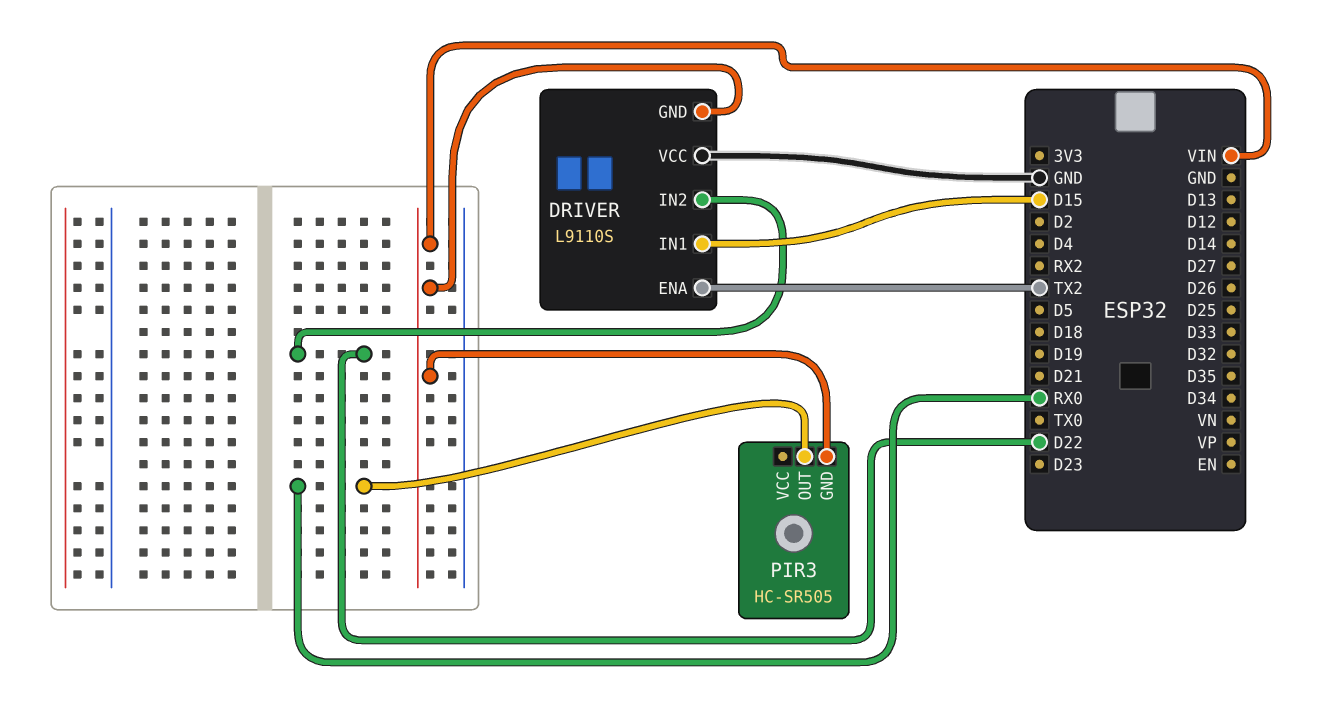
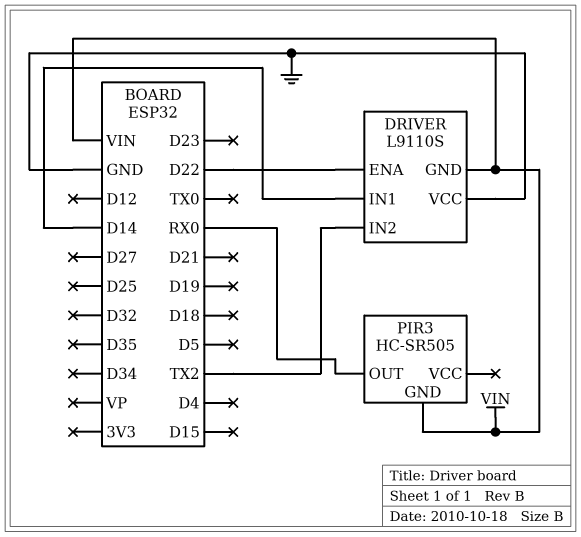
DRIVER pin ENA: TX2 -> D22
DRIVER pin IN1: D15 -> D14
DRIVER pin IN2: D22 -> TX2

